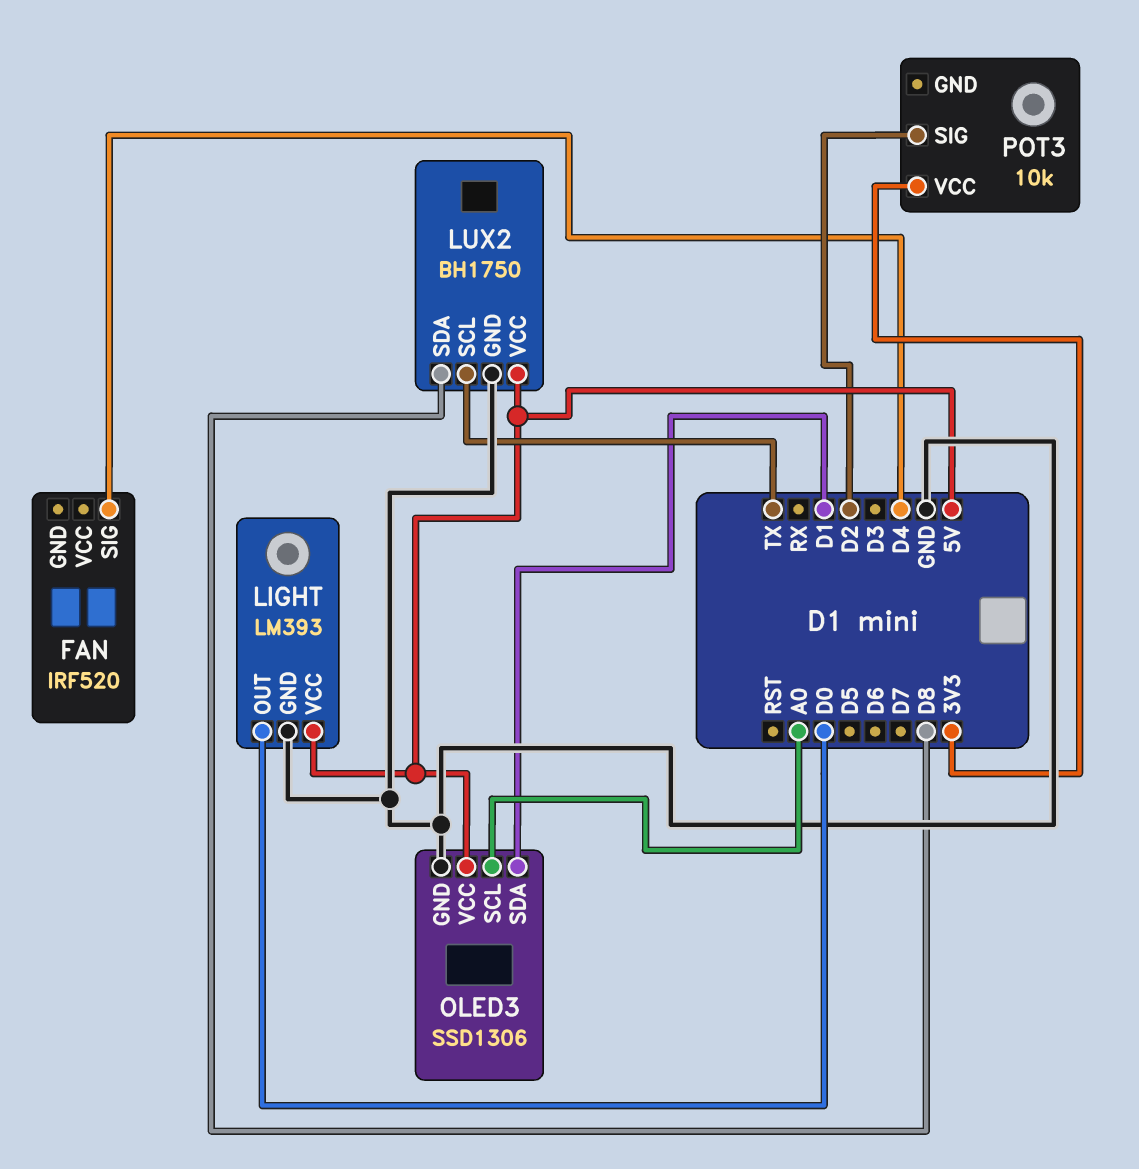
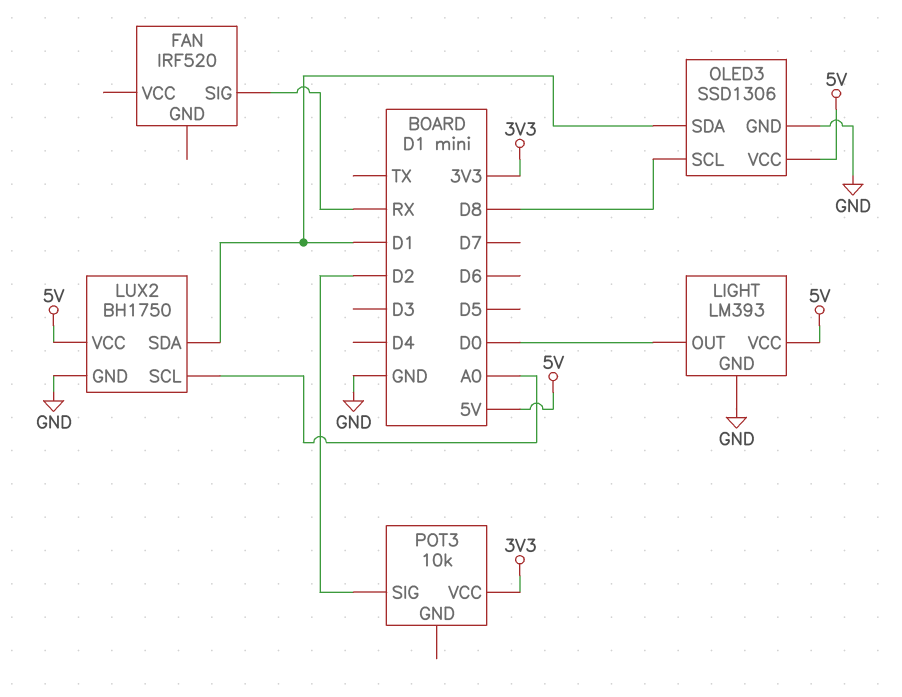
FAN pin SIG: D4 -> RX
LUX2 pin SCL: TX -> A0
LUX2 pin SDA: D8 -> D1
OLED3 pin SCL: A0 -> D8

